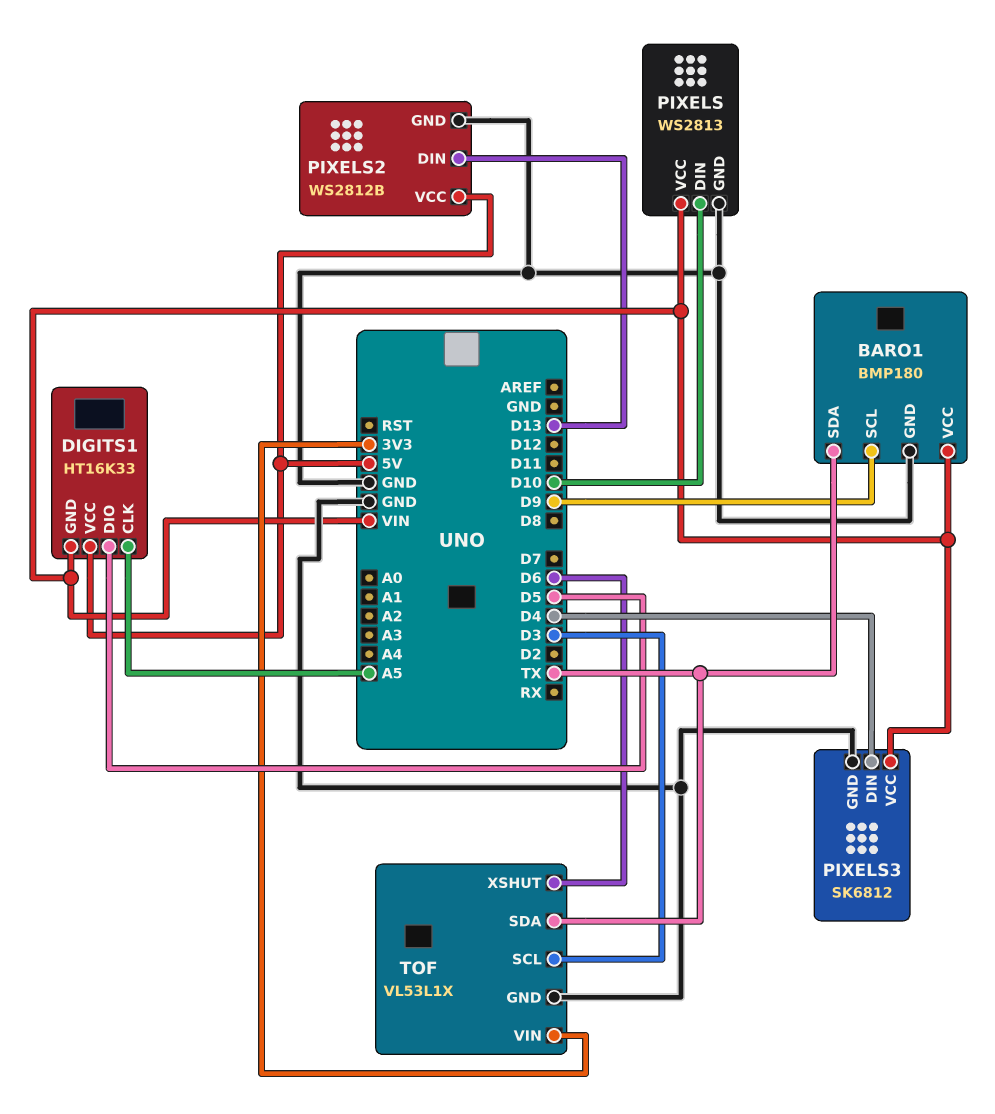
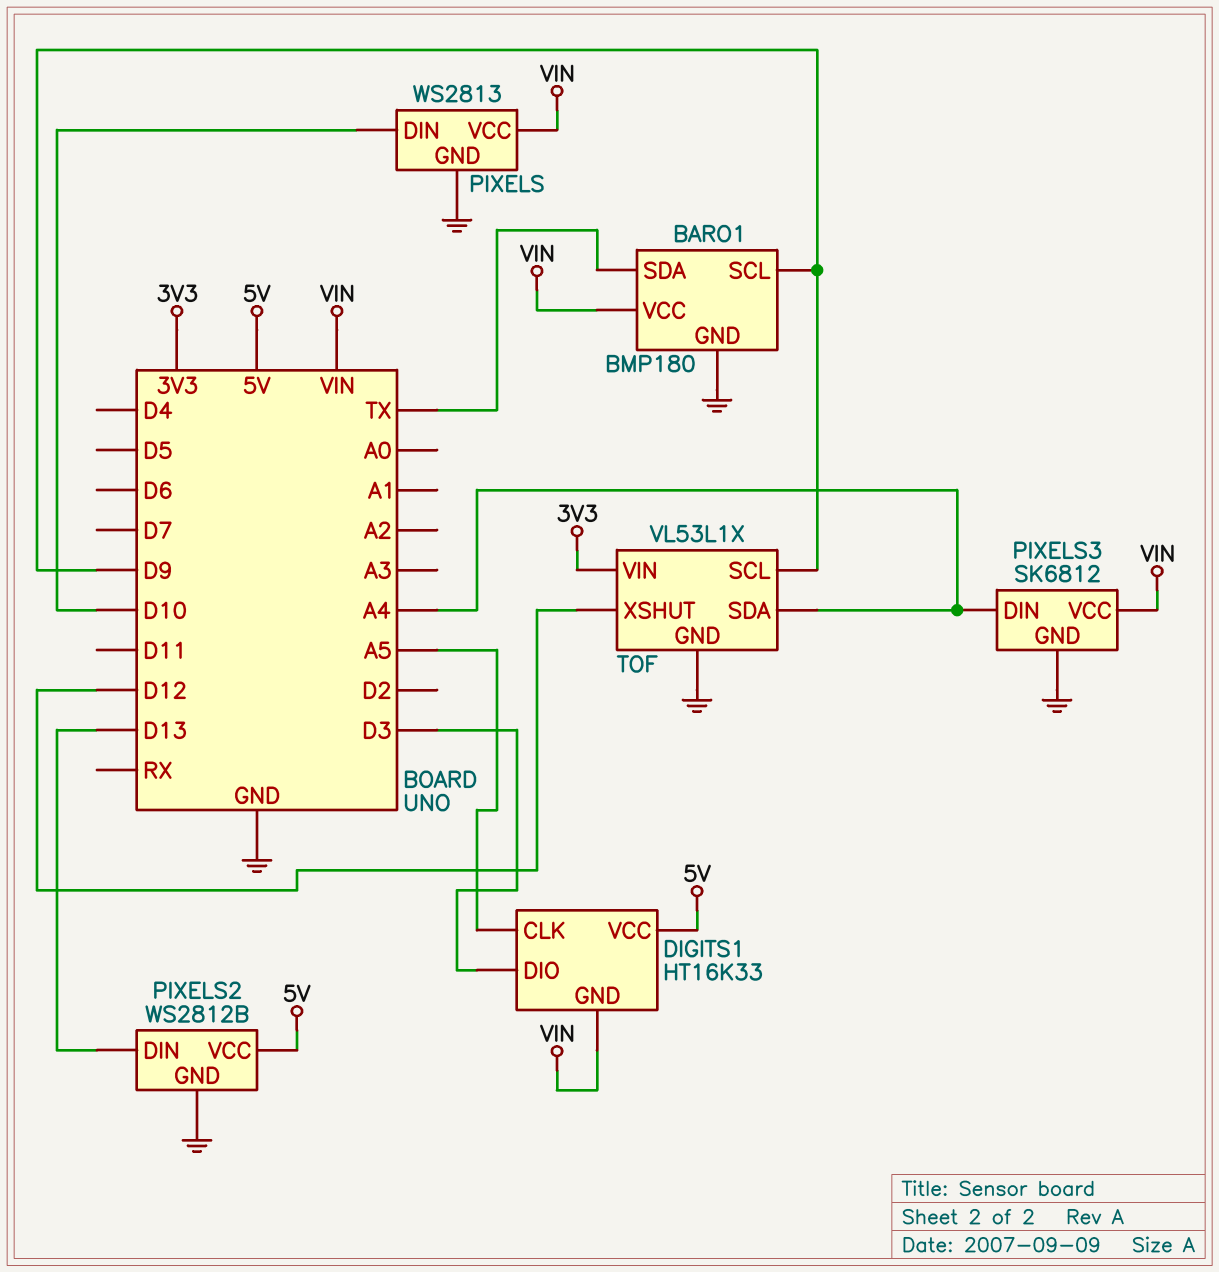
DIGITS1 pin DIO: D5 -> D3
PIXELS3 pin DIN: D4 -> A4
TOF pin SCL: D3 -> D9
TOF pin SDA: TX -> A4
TOF pin XSHUT: D6 -> D12

